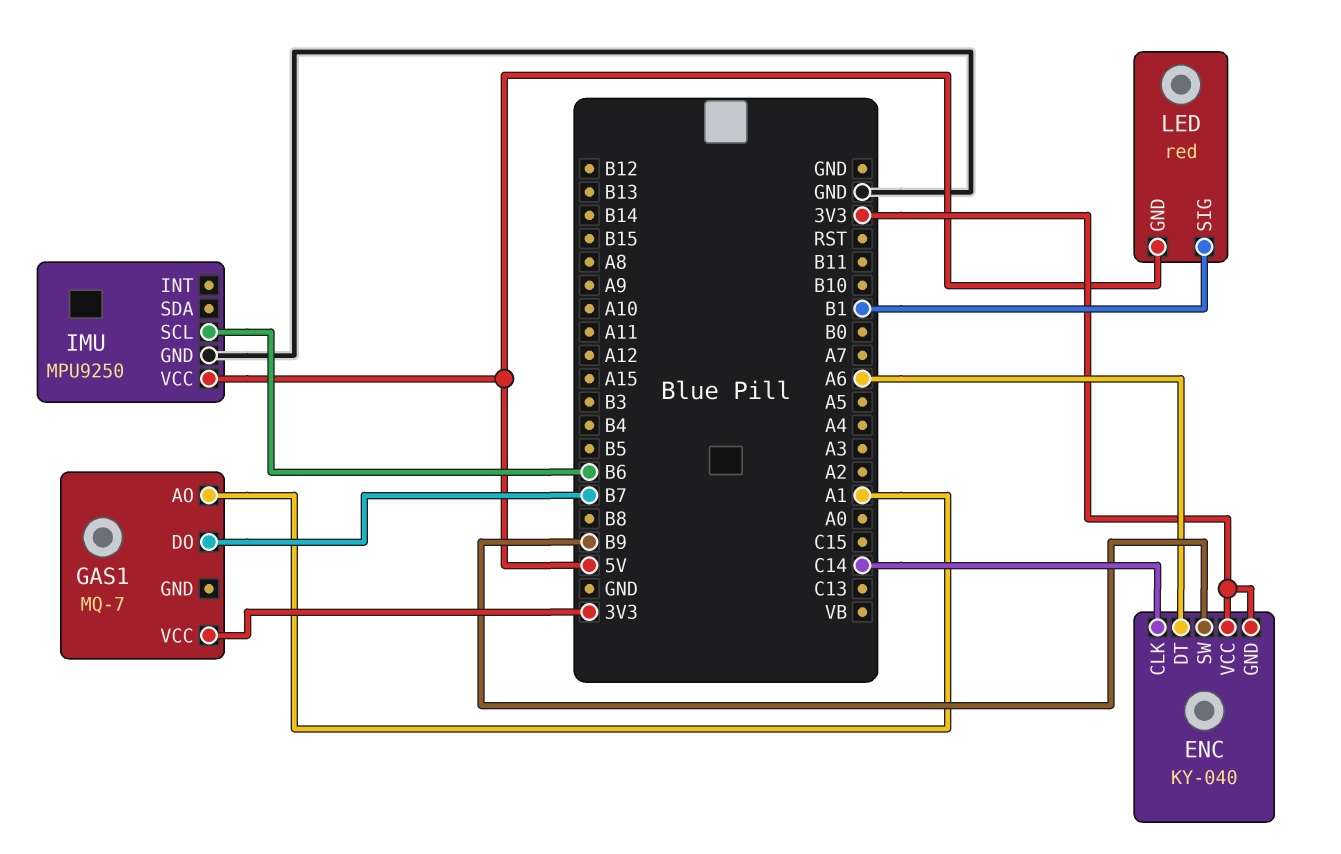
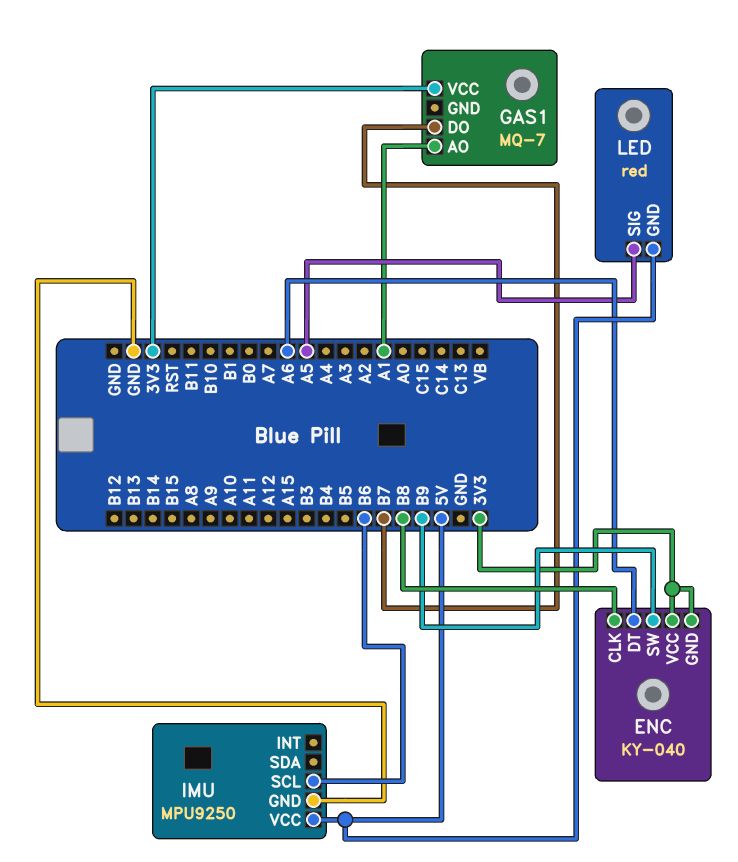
ENC pin CLK: C14 -> B8
LED pin SIG: B1 -> A5

